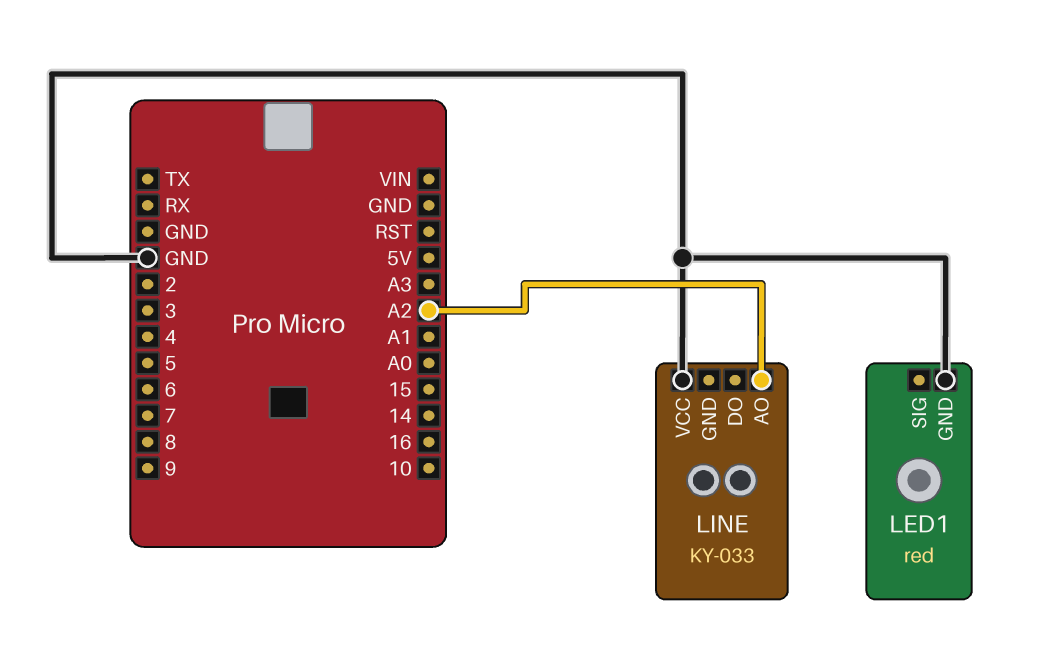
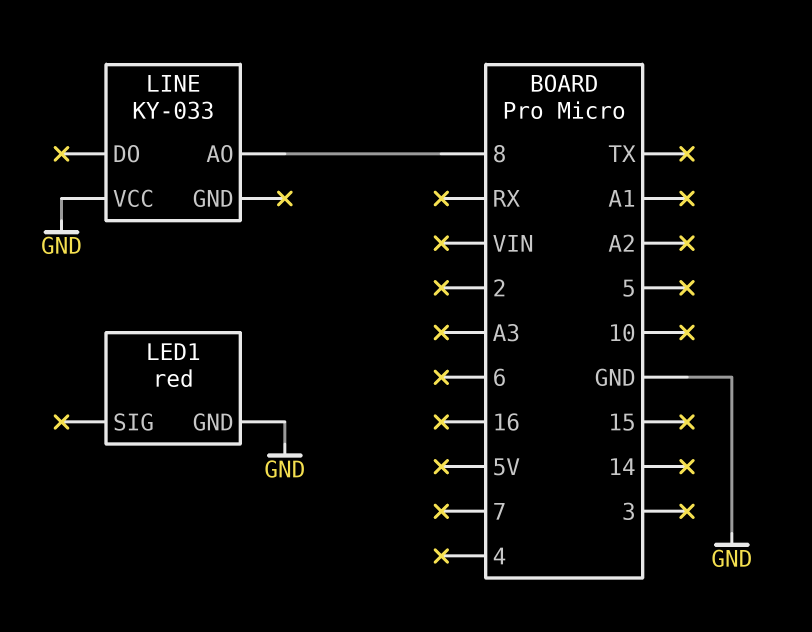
LINE pin AO: A2 -> 8

